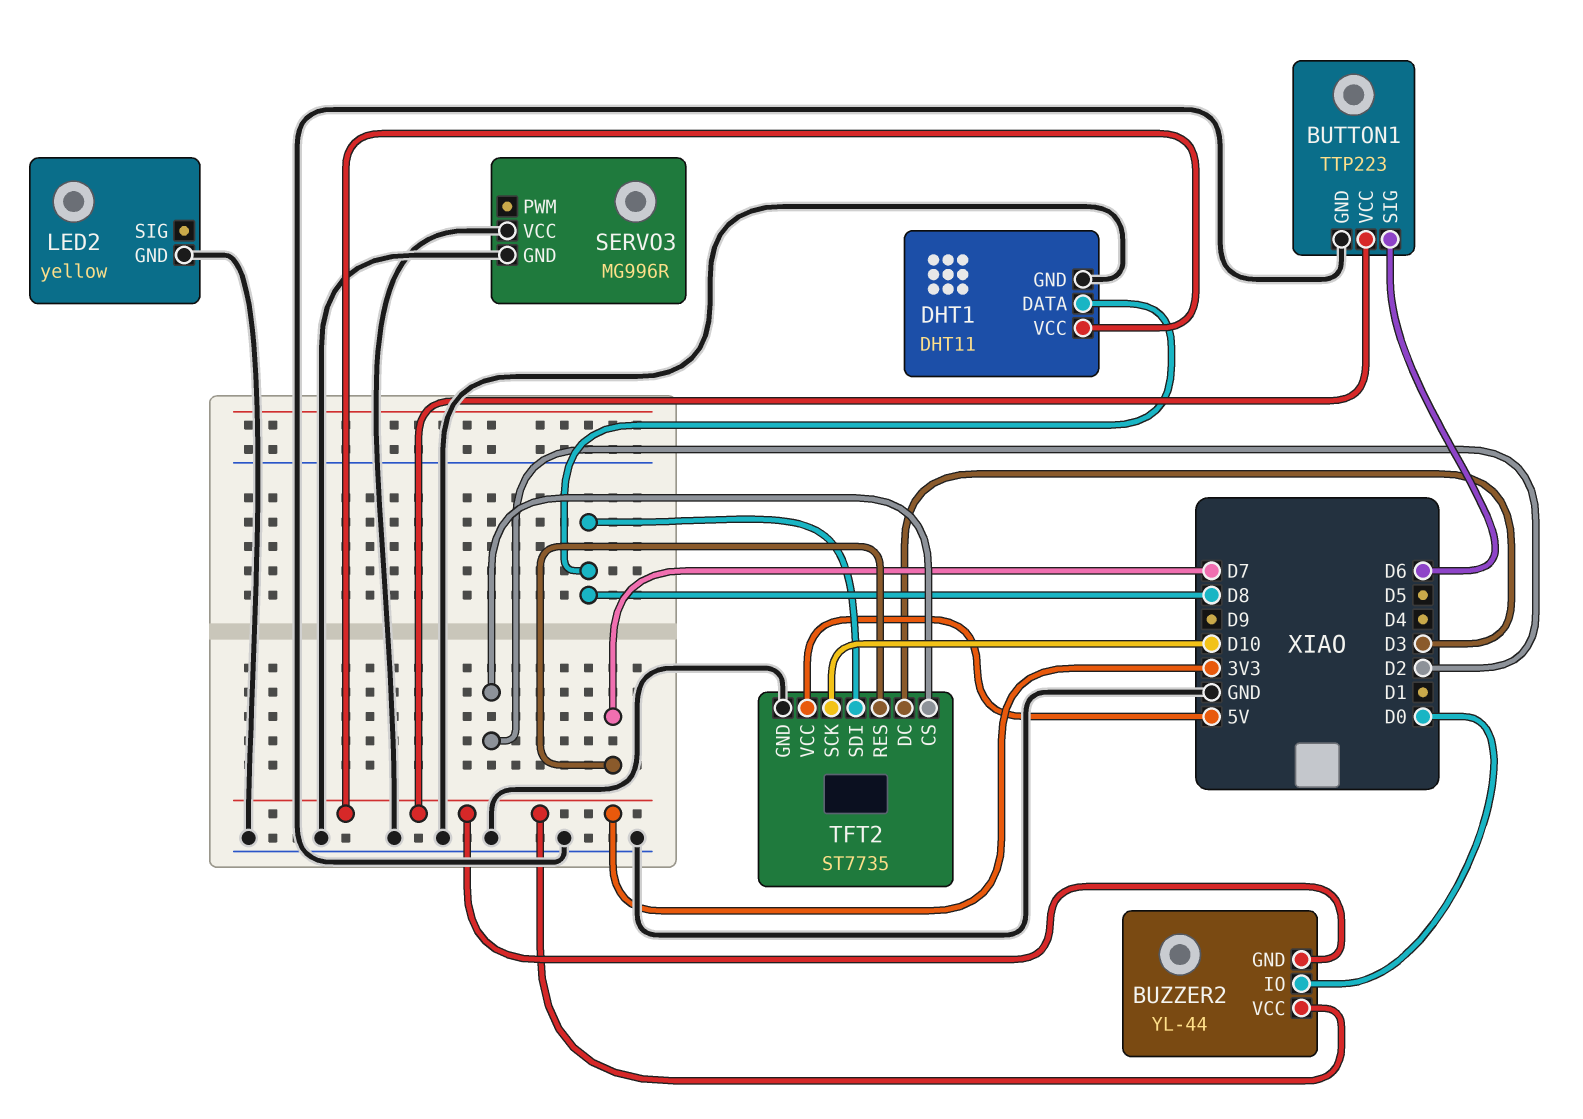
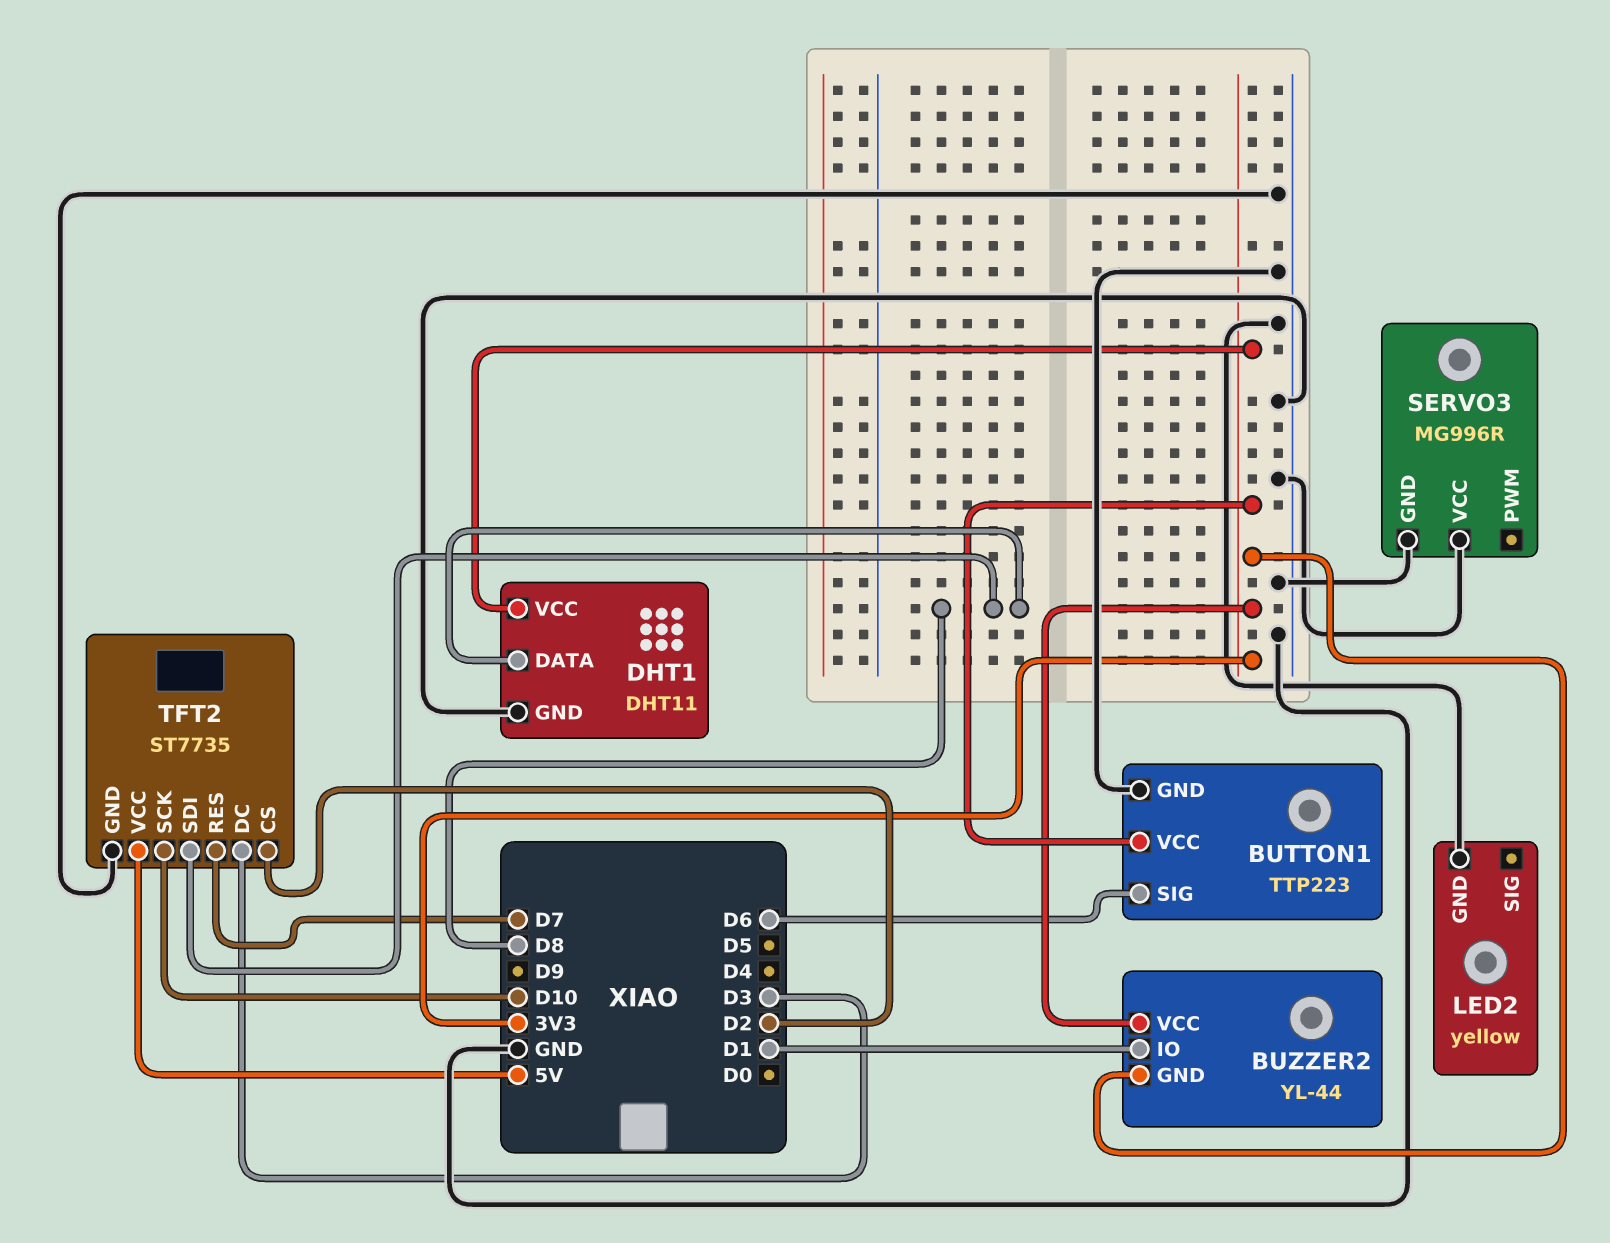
BUZZER2 pin IO: D0 -> D1

